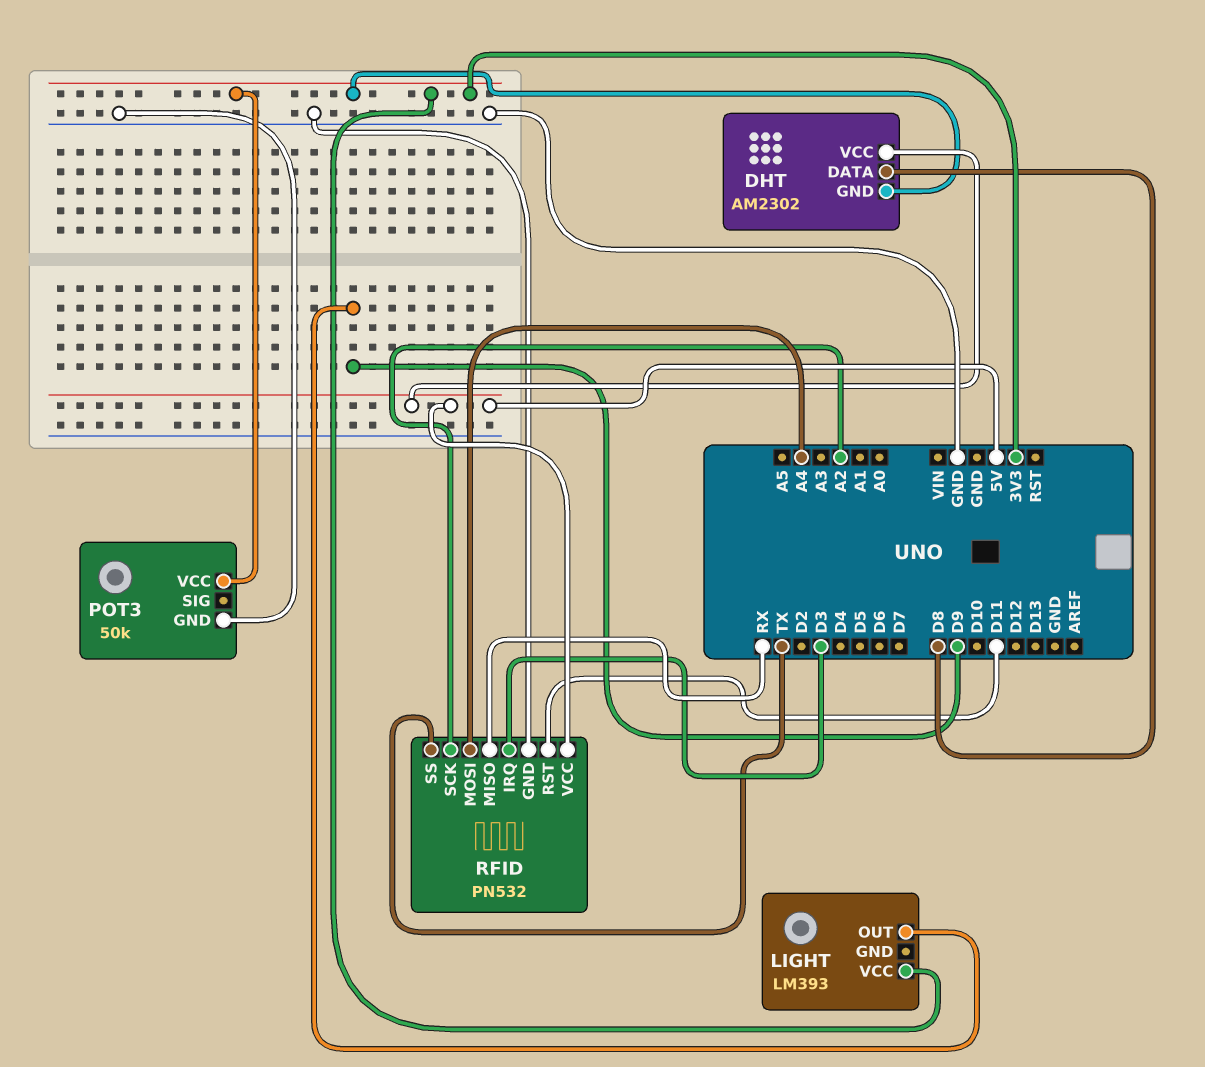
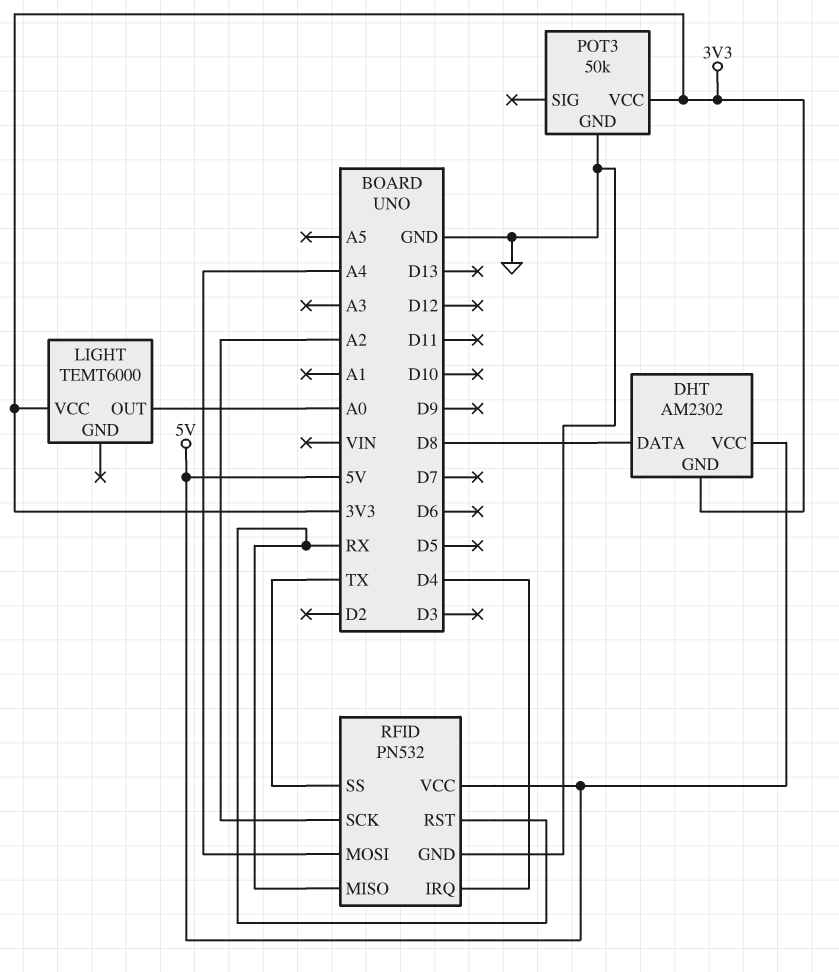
LIGHT: LM393 -> TEMT6000
LIGHT pin OUT: D9 -> A0
RFID pin IRQ: D3 -> D4
RFID pin RST: D11 -> RX

